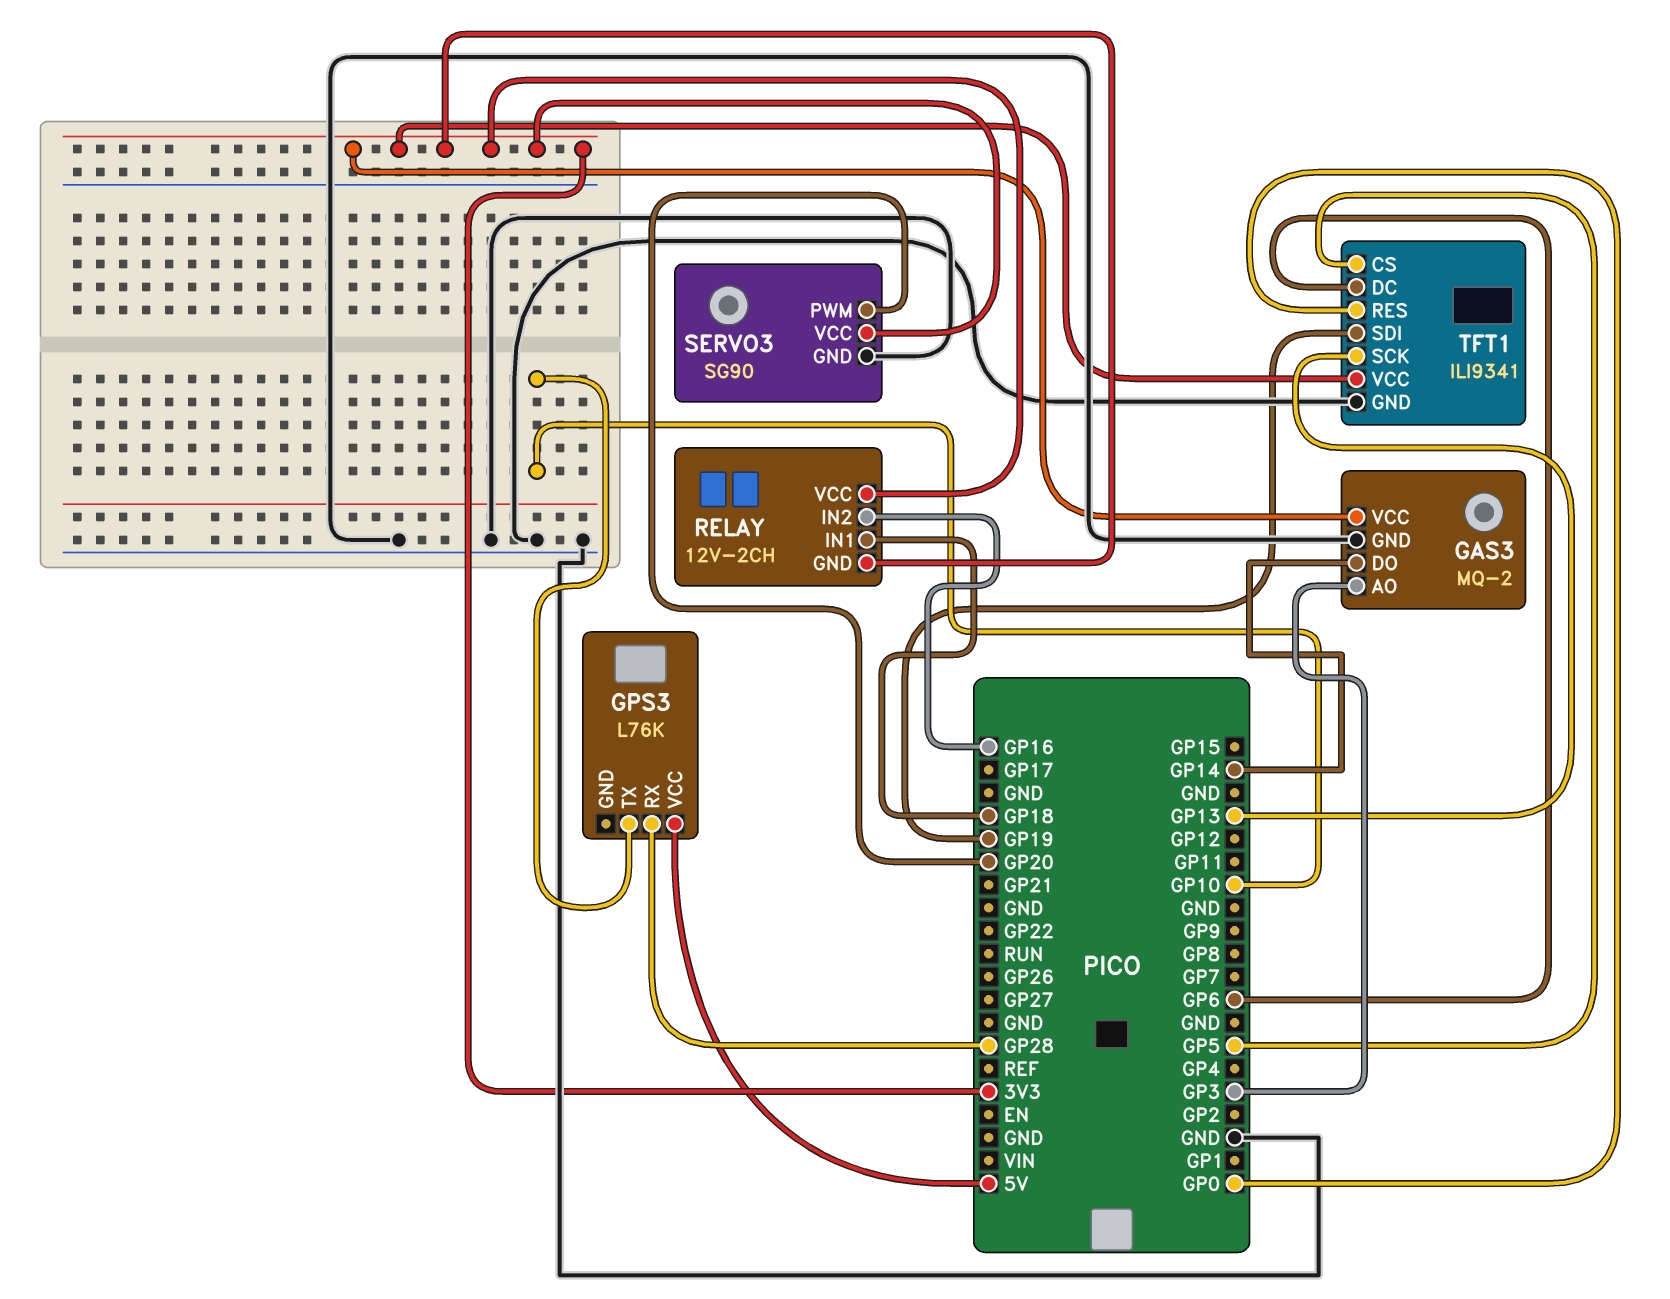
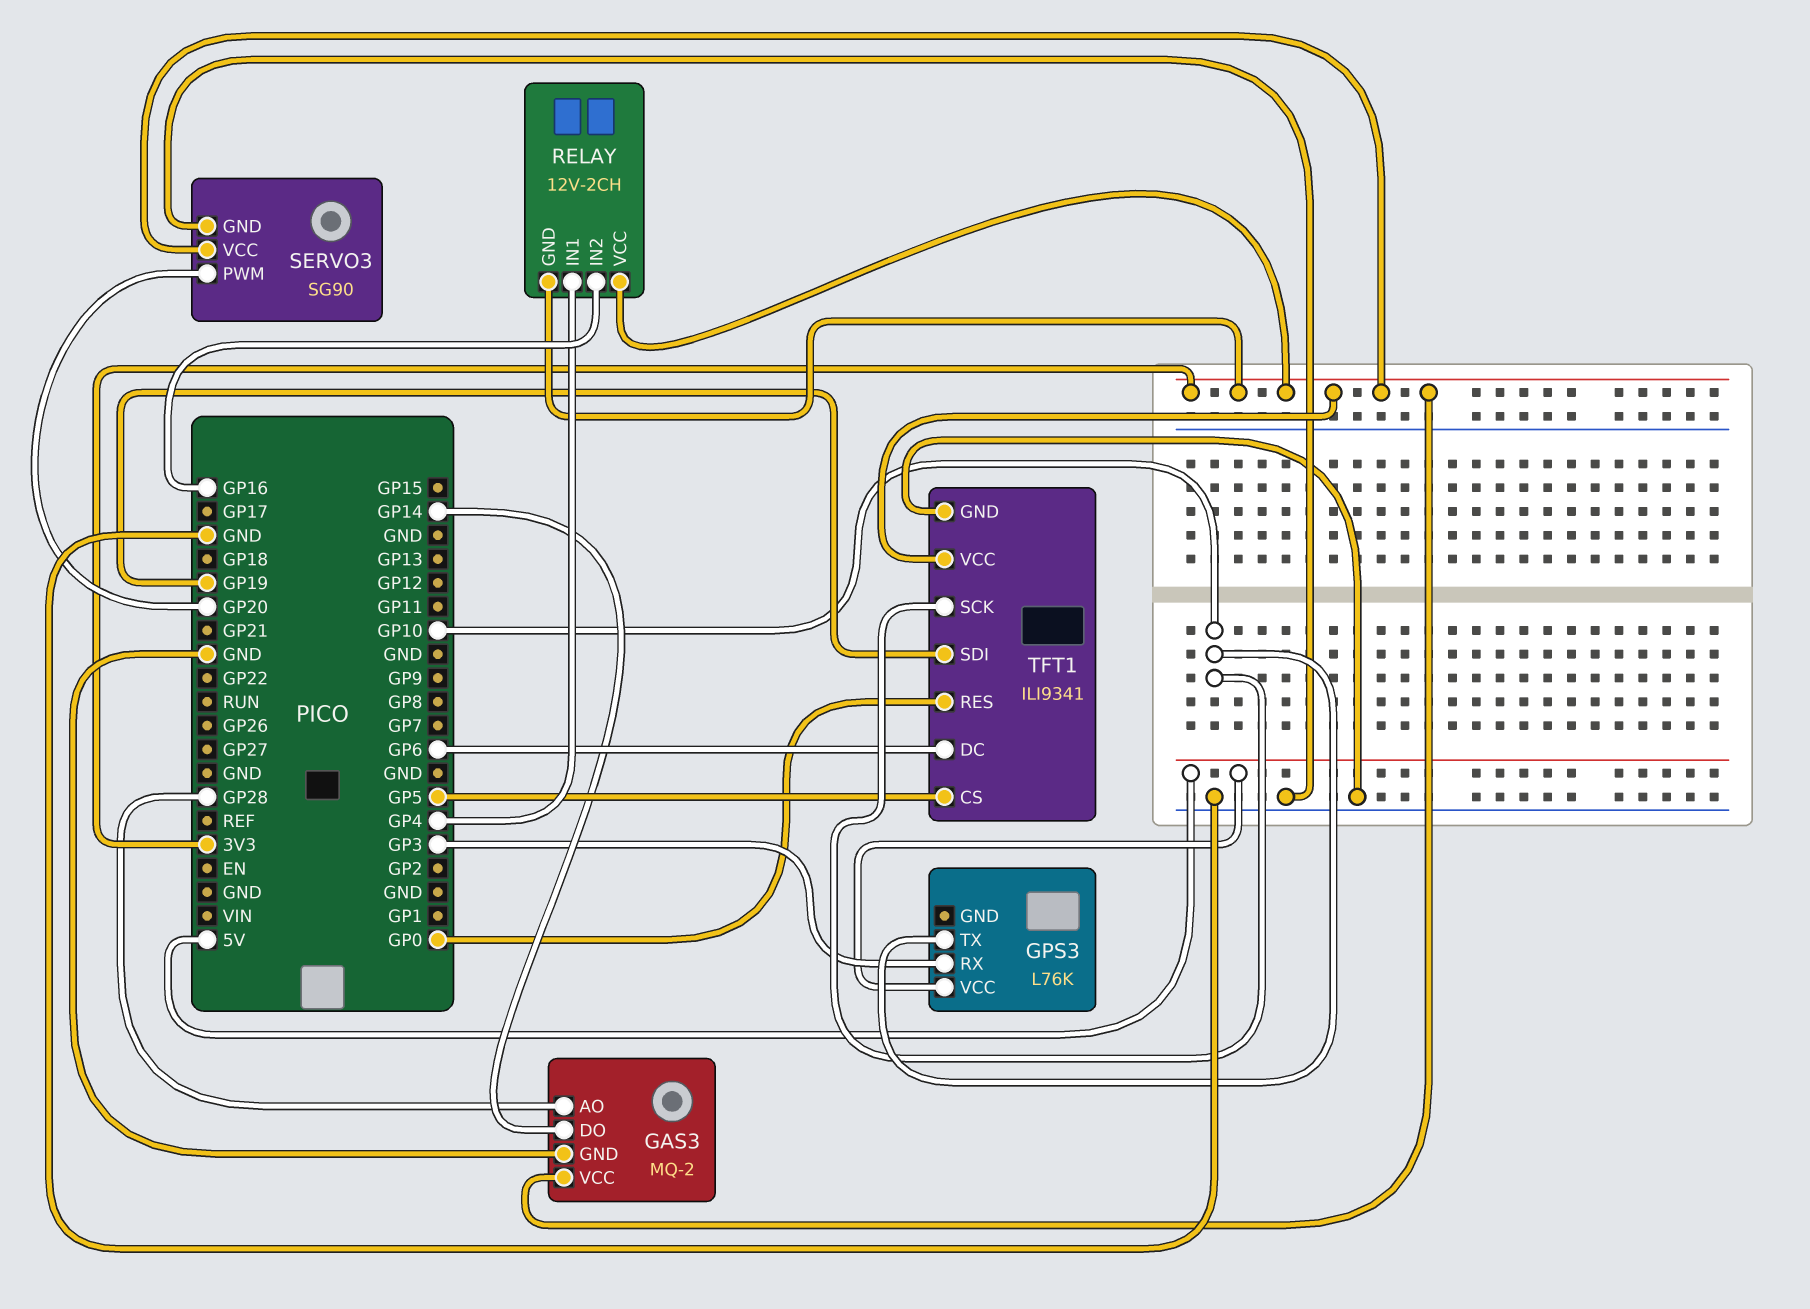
GAS3 pin AO: GP3 -> GP28
GPS3 pin RX: GP28 -> GP3
RELAY pin IN1: GP18 -> GP4
TFT1 pin SCK: GP13 -> GP10

